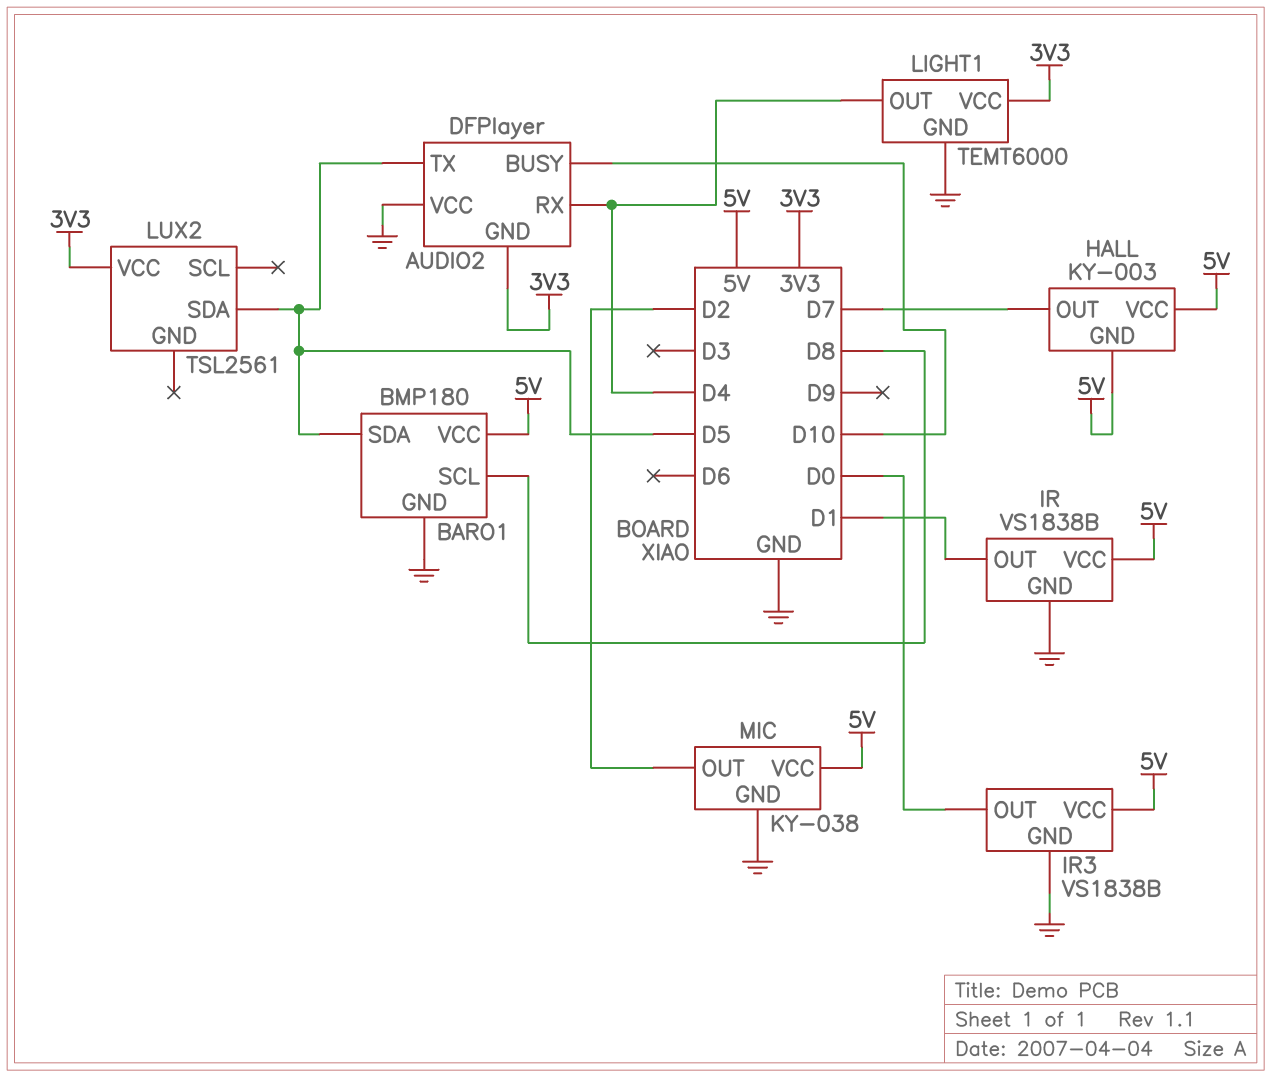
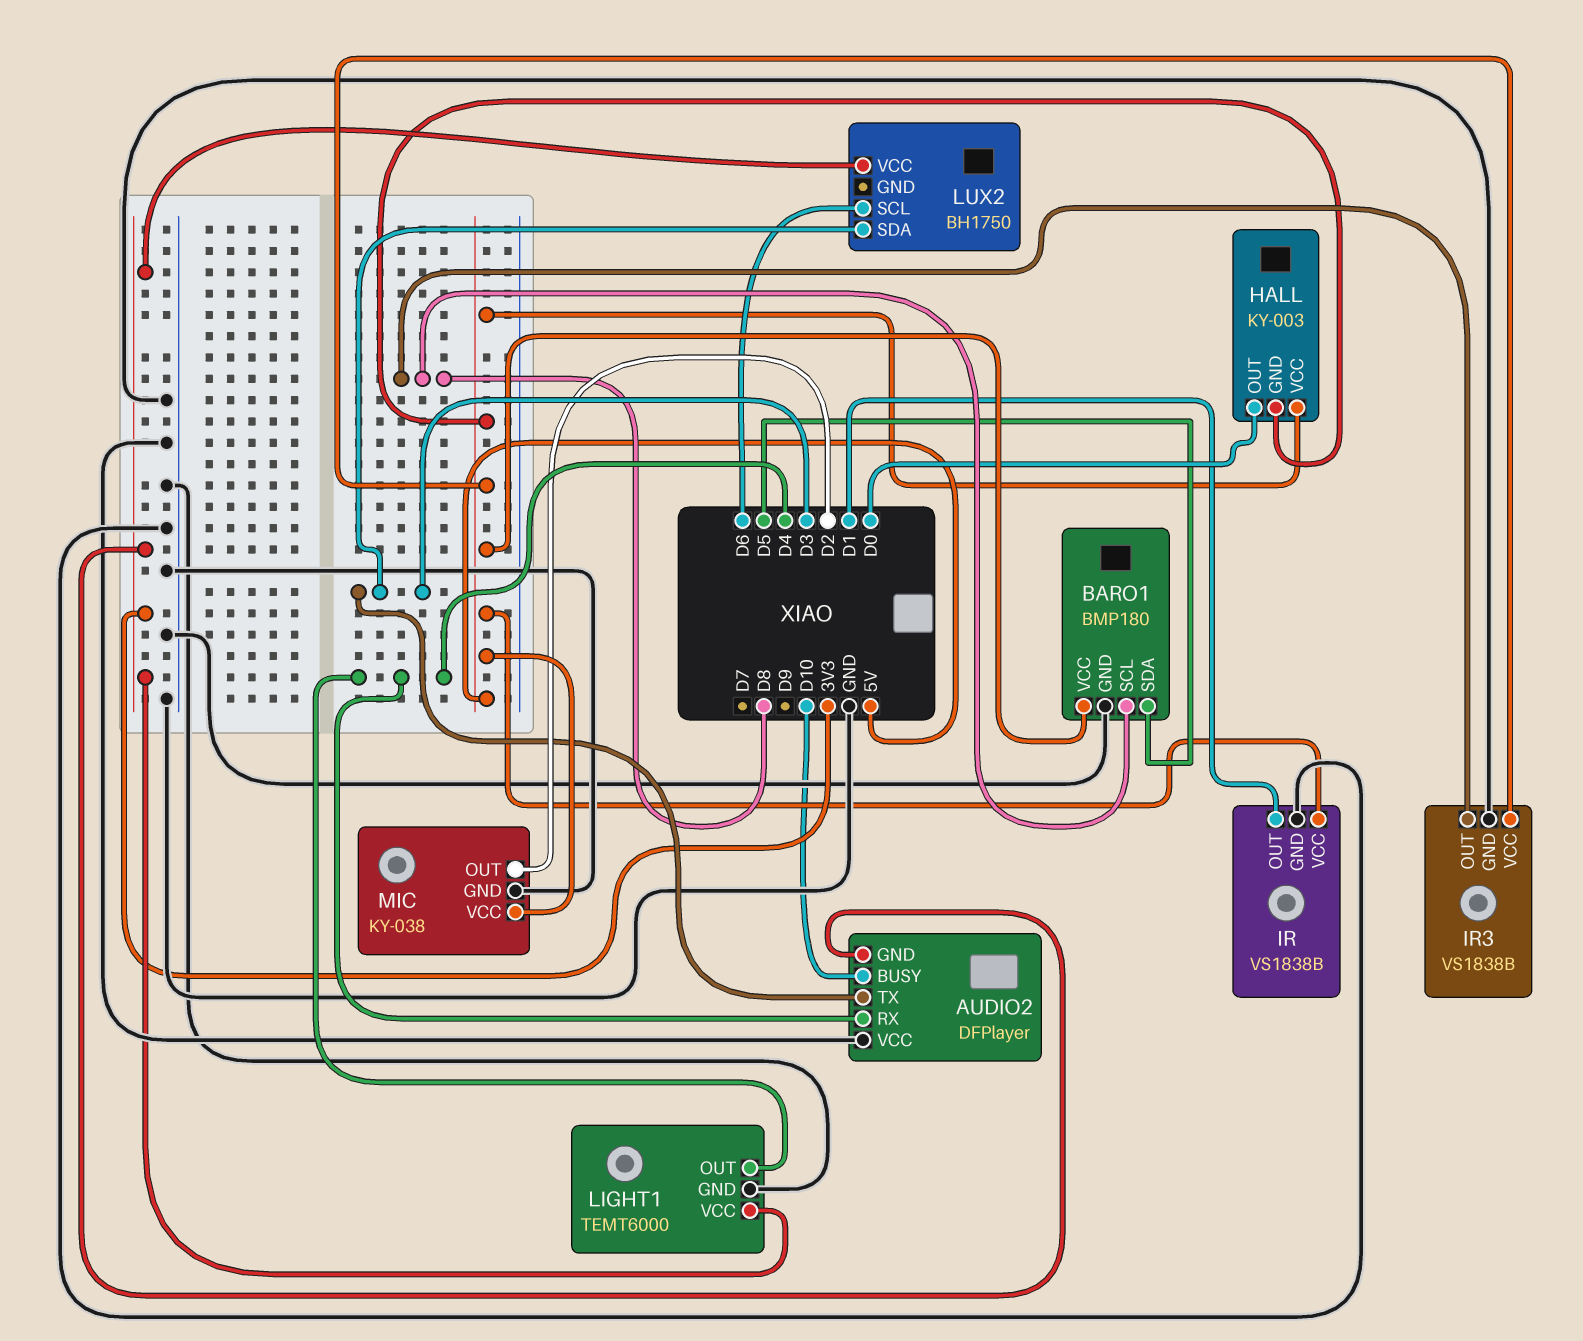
AUDIO2 pin TX: D5 -> D3
HALL pin OUT: D7 -> D0
IR3 pin OUT: D0 -> D8
LUX2: TSL2561 -> BH1750
LUX2 pin SCL: none -> D6
LUX2 pin SDA: D5 -> D3

